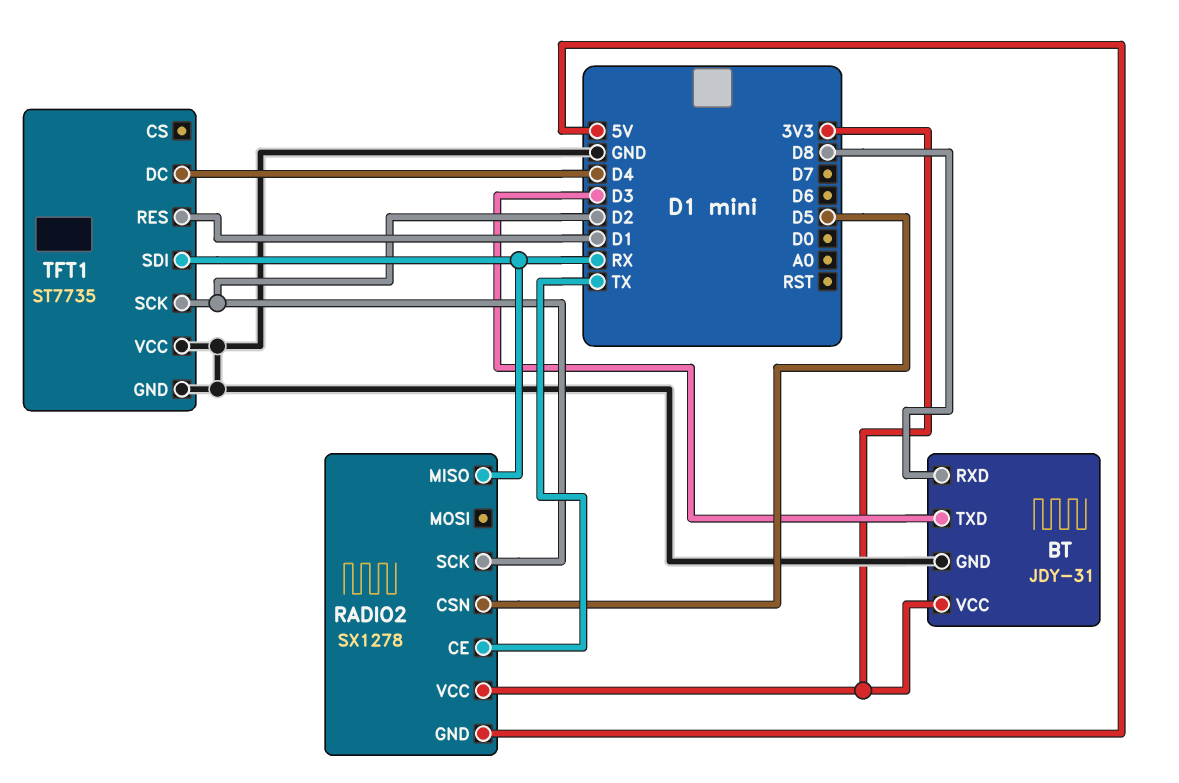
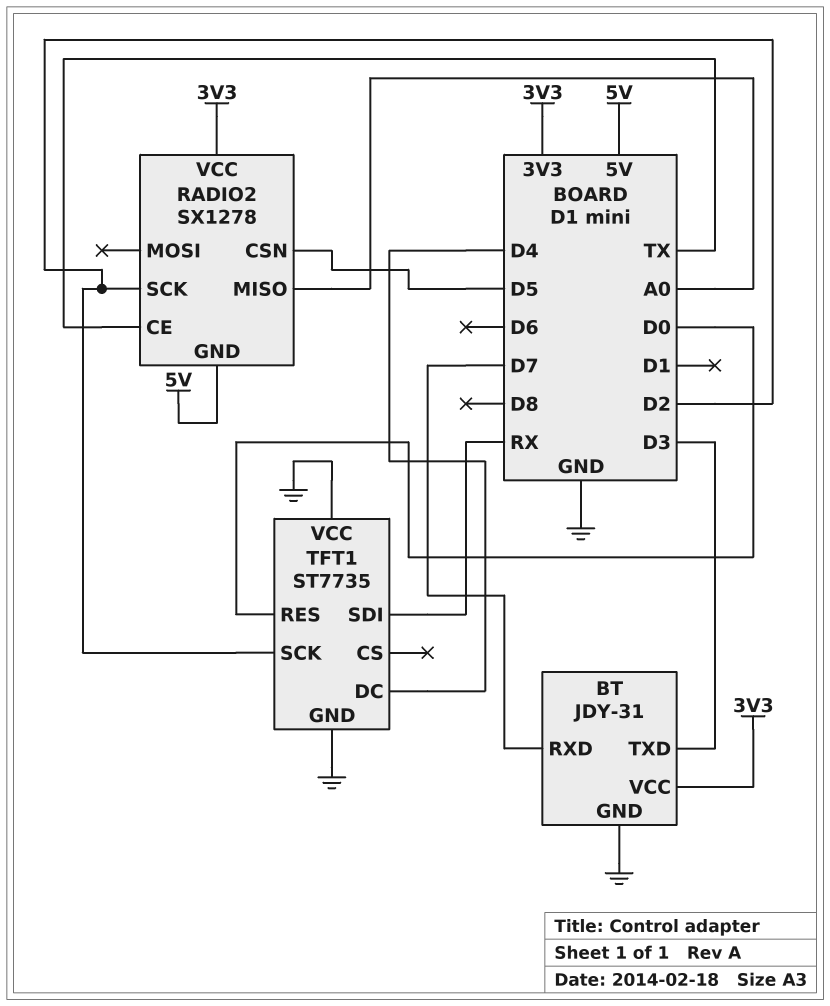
BT pin RXD: D8 -> D7
RADIO2 pin MISO: RX -> A0
TFT1 pin RES: D1 -> D0

